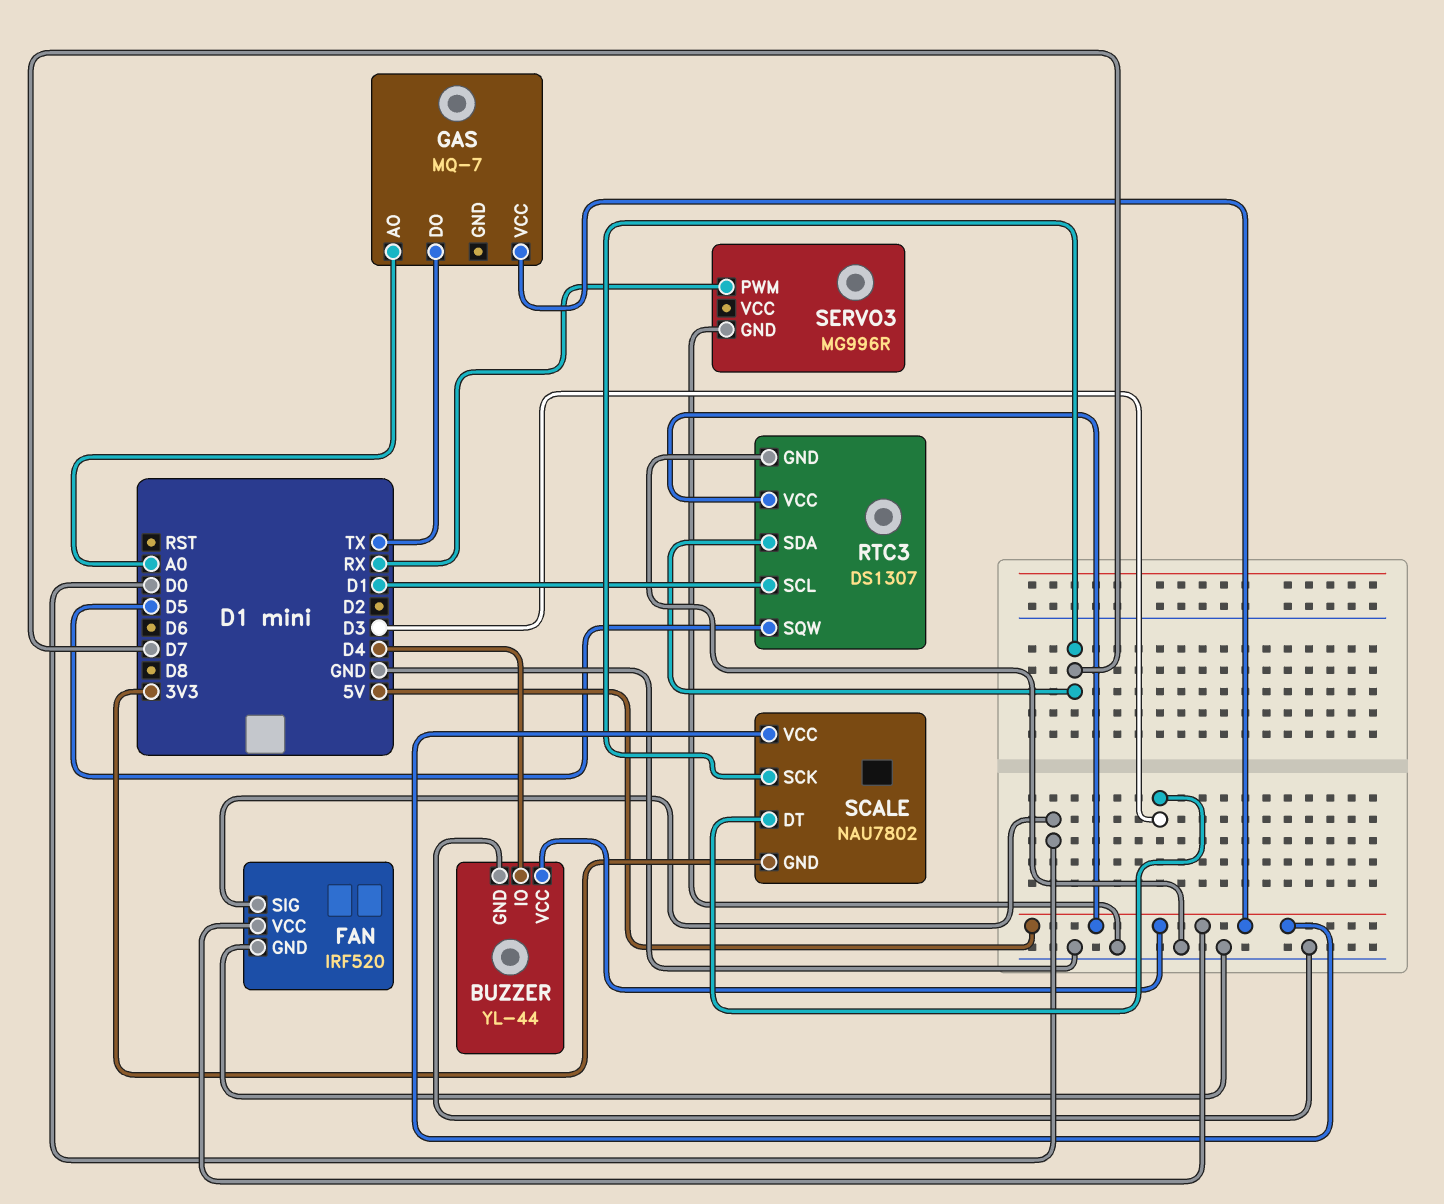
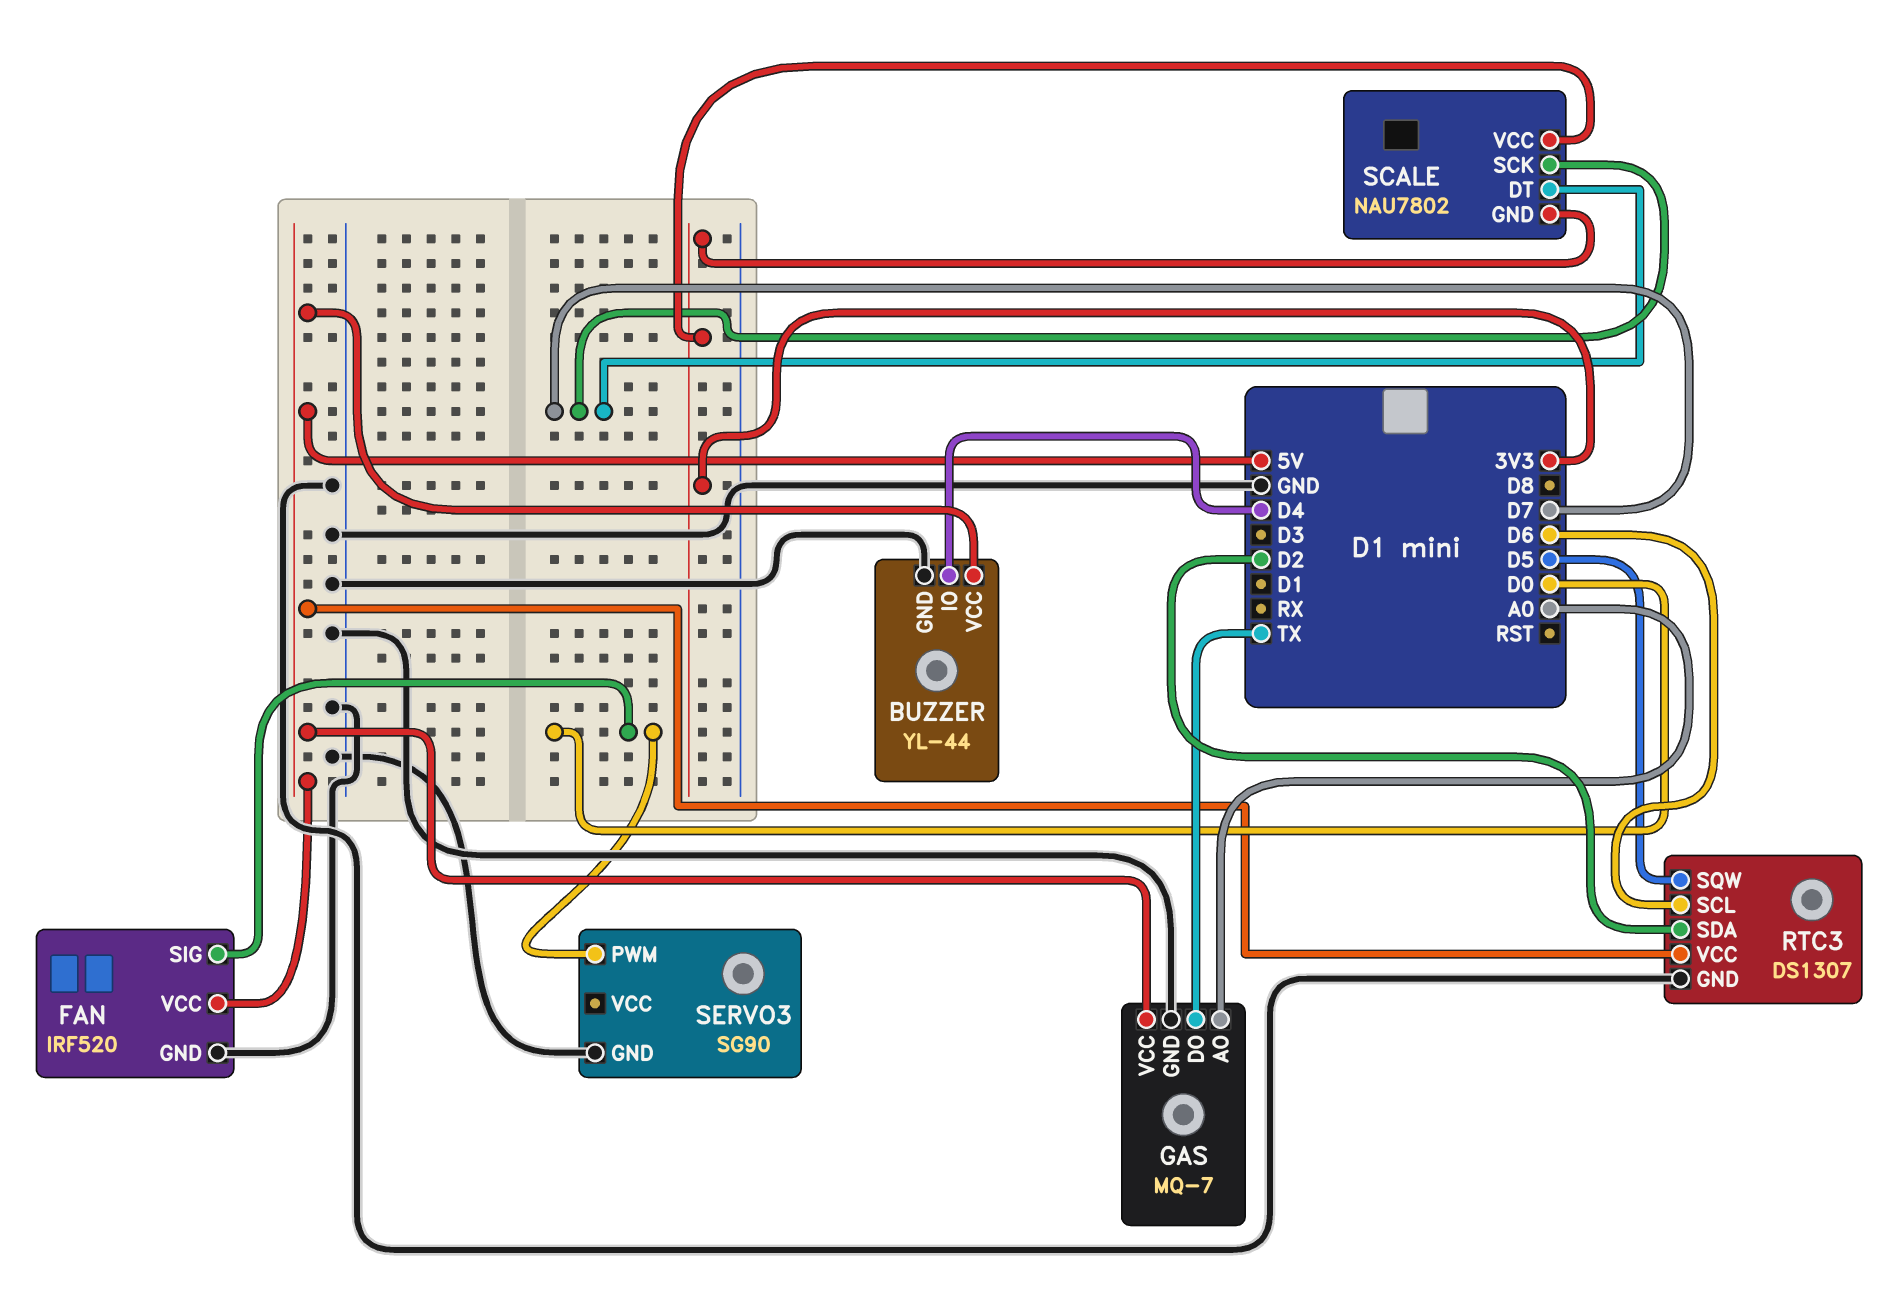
GAS pin GND: none -> GND
RTC3 pin SCL: D1 -> D6
RTC3 pin SDA: D7 -> D2
SCALE pin DT: D3 -> D7
SCALE pin VCC: 5V -> 3V3
SERVO3: MG996R -> SG90
SERVO3 pin PWM: RX -> D0

